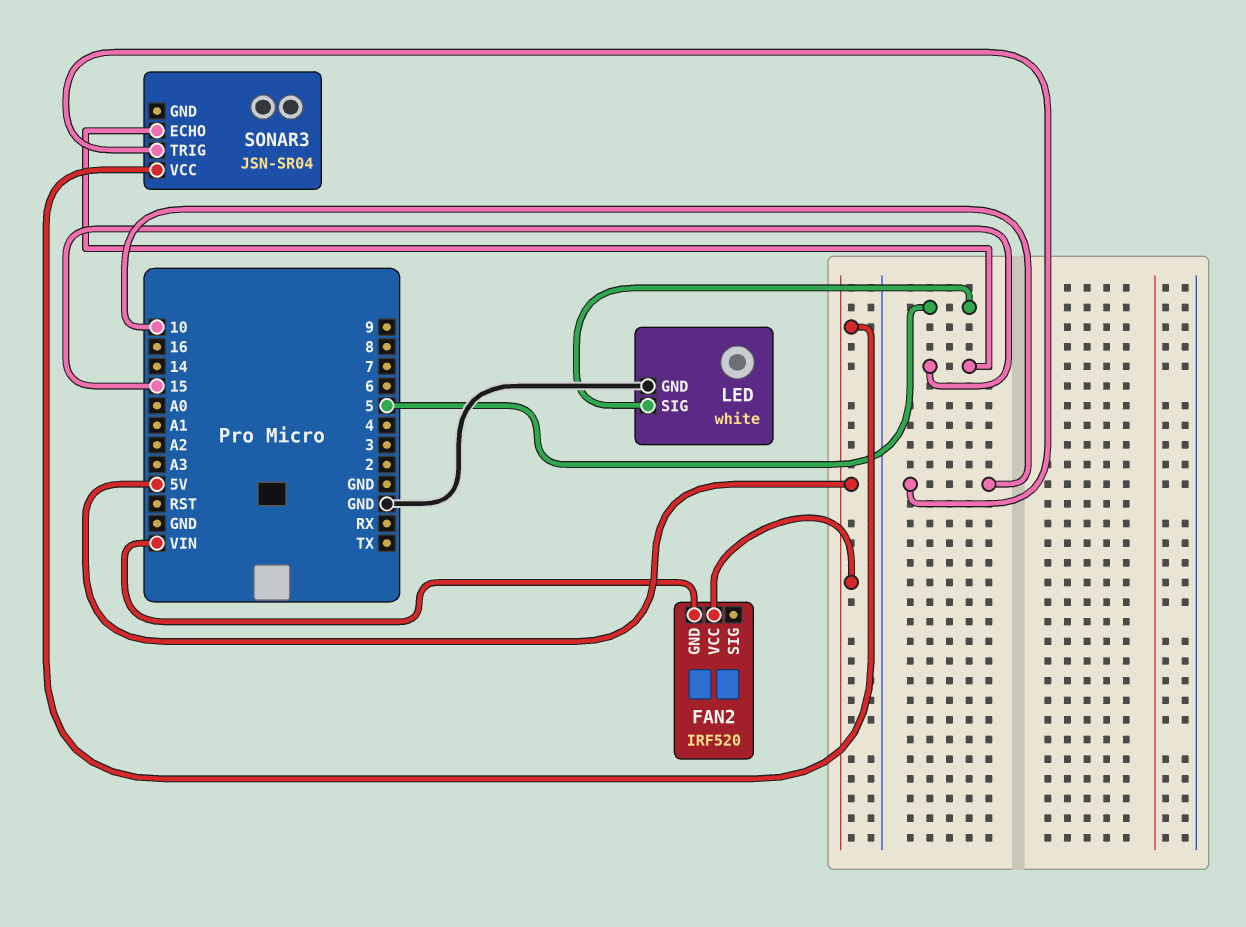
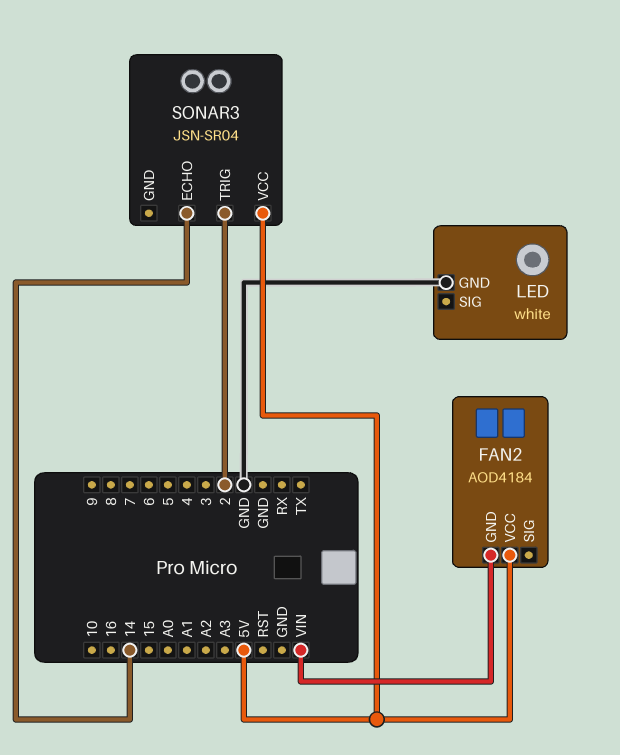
FAN2: IRF520 -> AOD4184
LED pin SIG: 5 -> none
SONAR3 pin ECHO: 15 -> 14
SONAR3 pin TRIG: 10 -> 2

